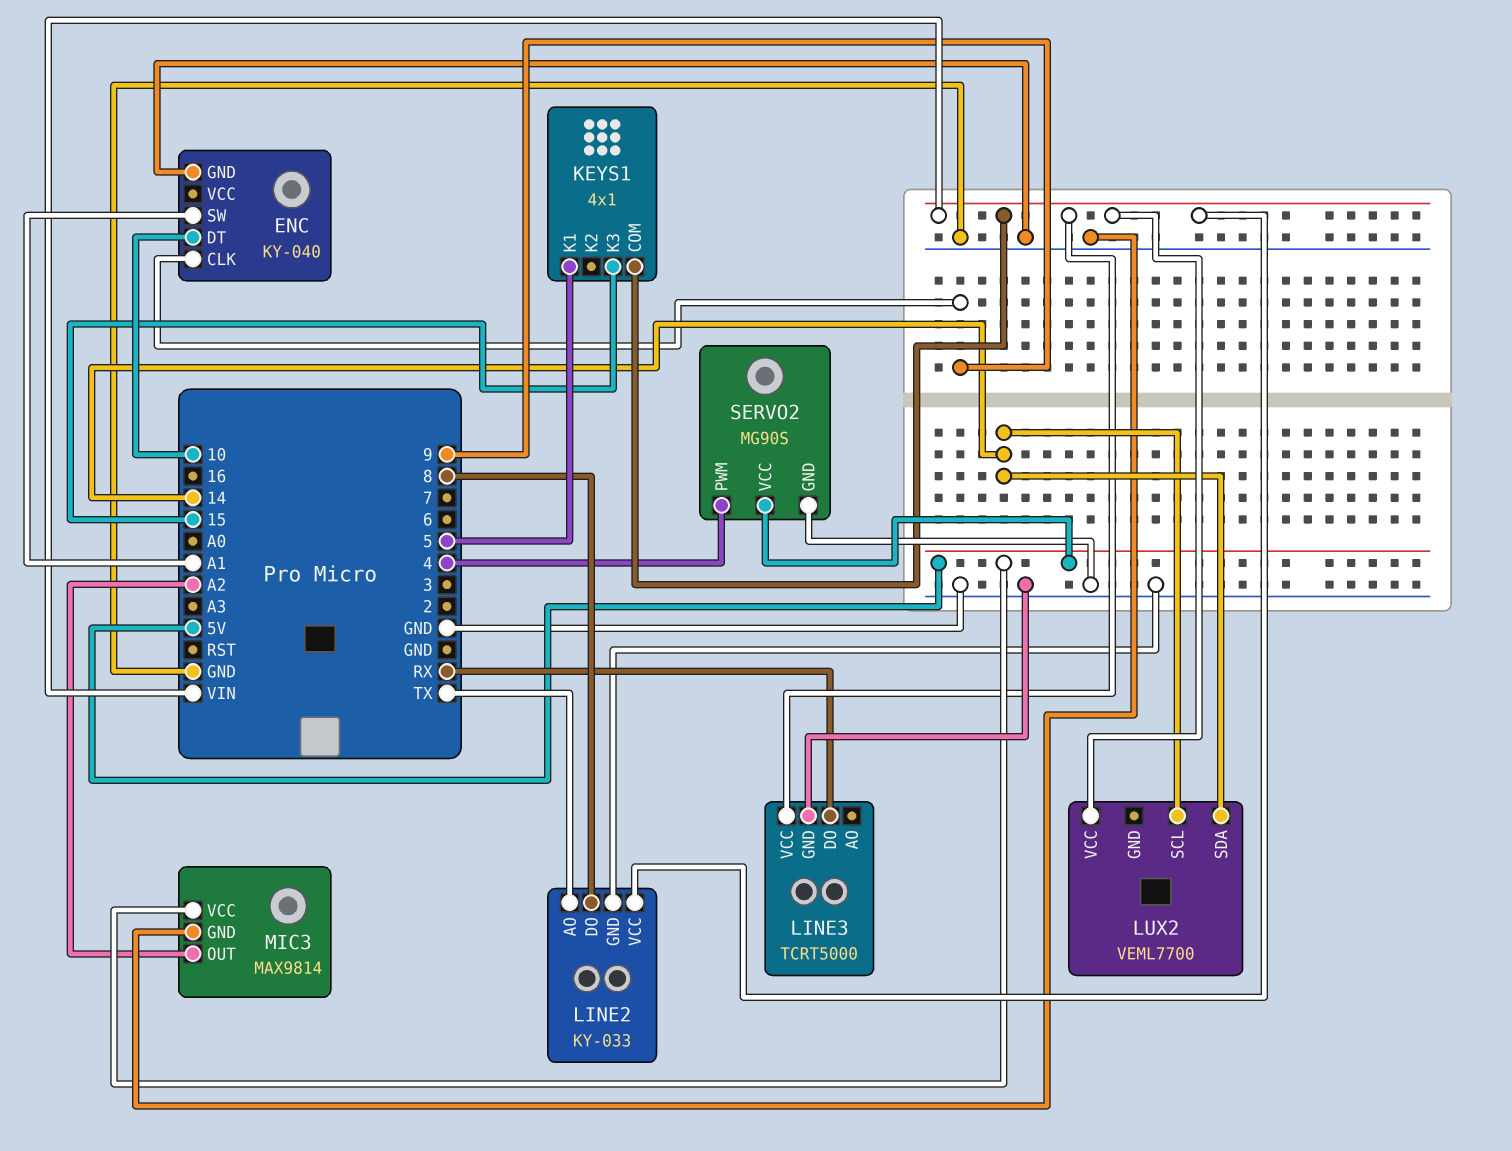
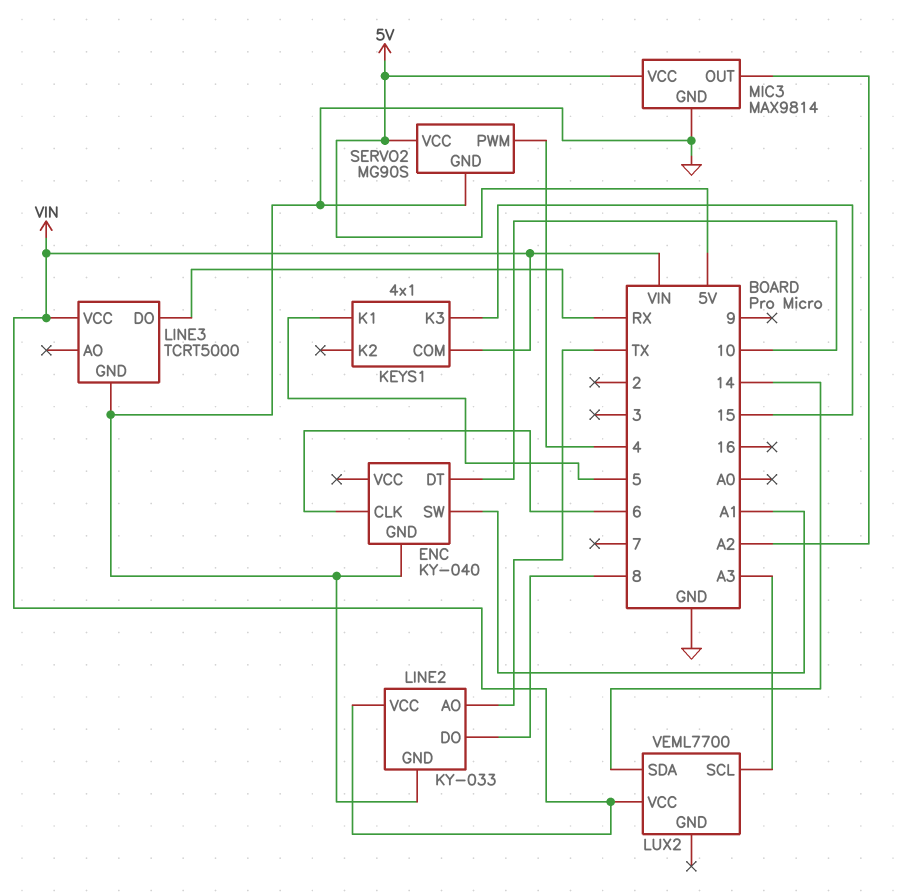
ENC pin CLK: 9 -> 6
LUX2 pin SCL: 14 -> A3

